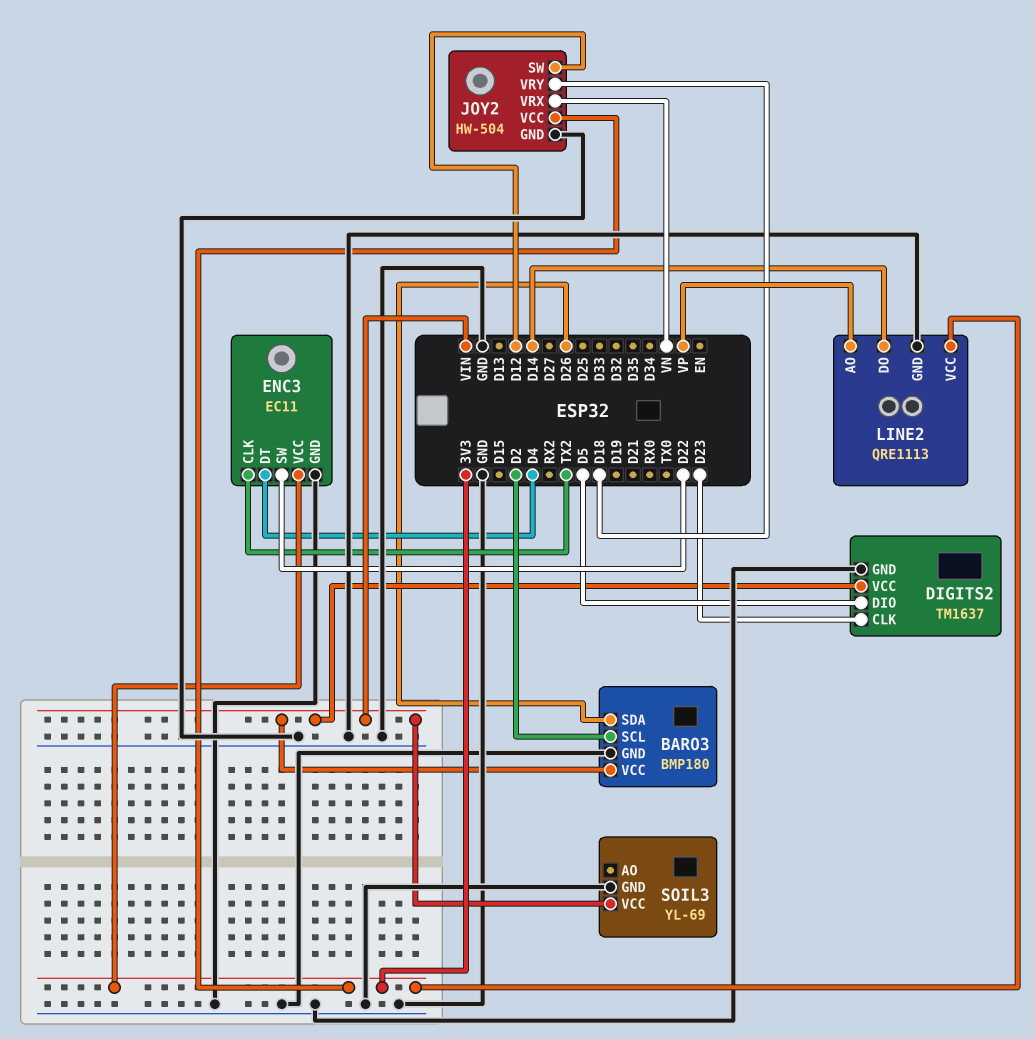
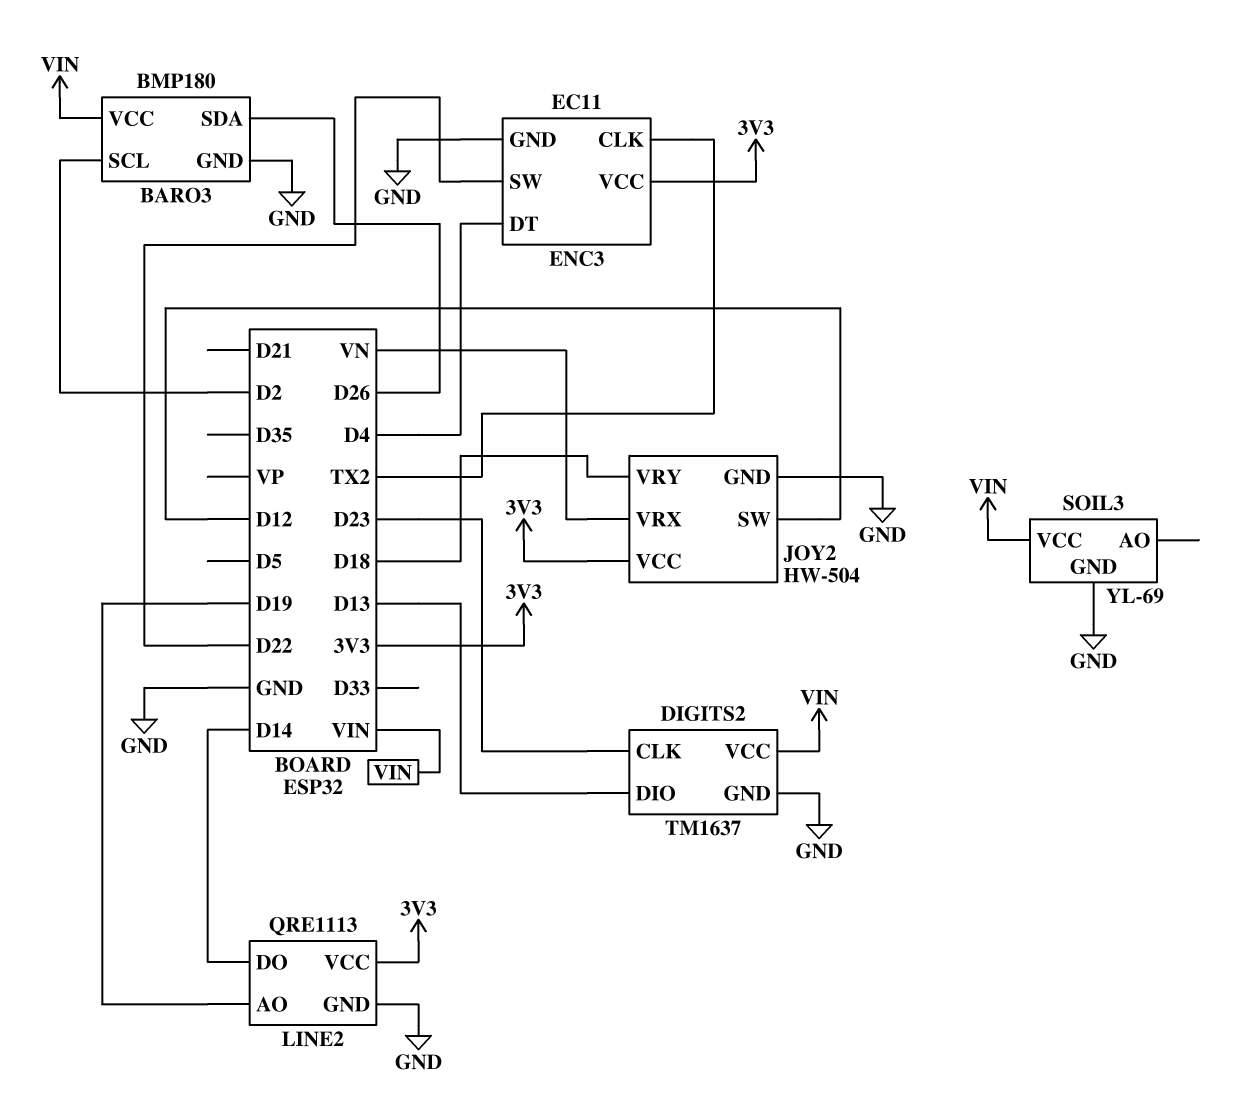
DIGITS2 pin DIO: D5 -> D13
LINE2 pin AO: VP -> D19

